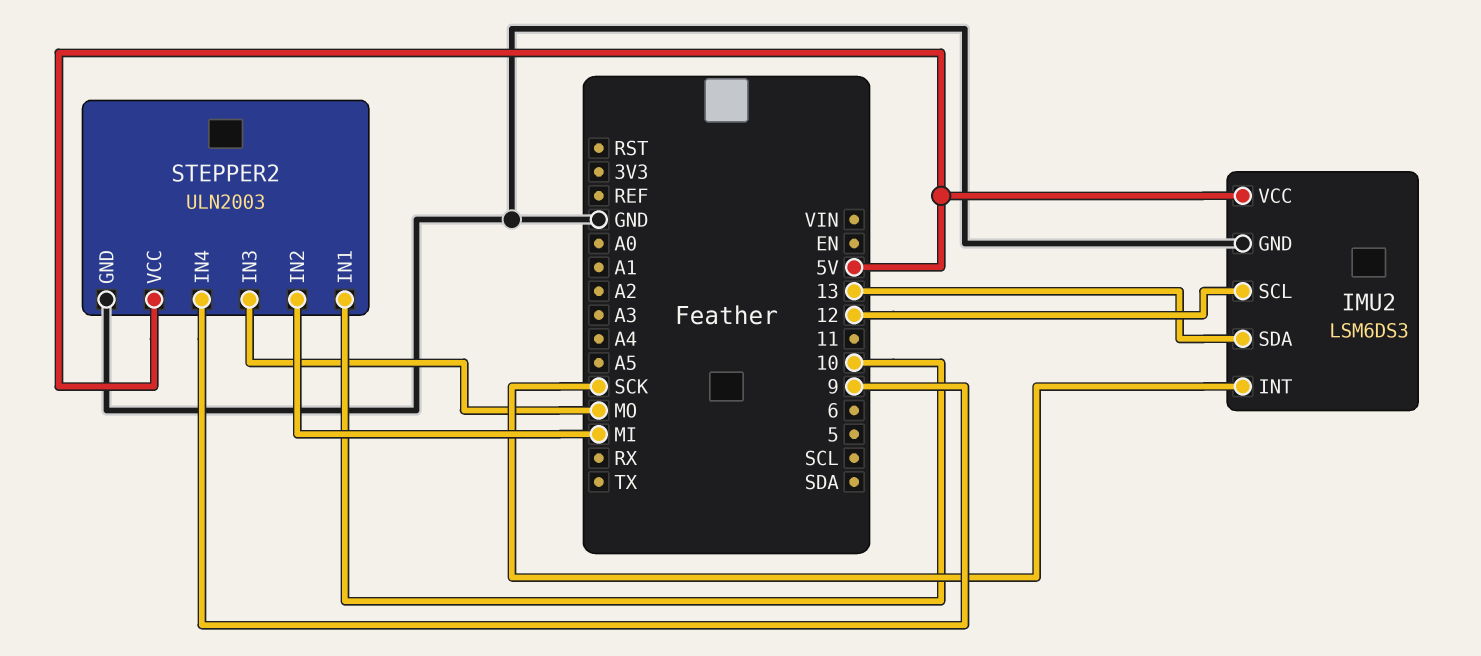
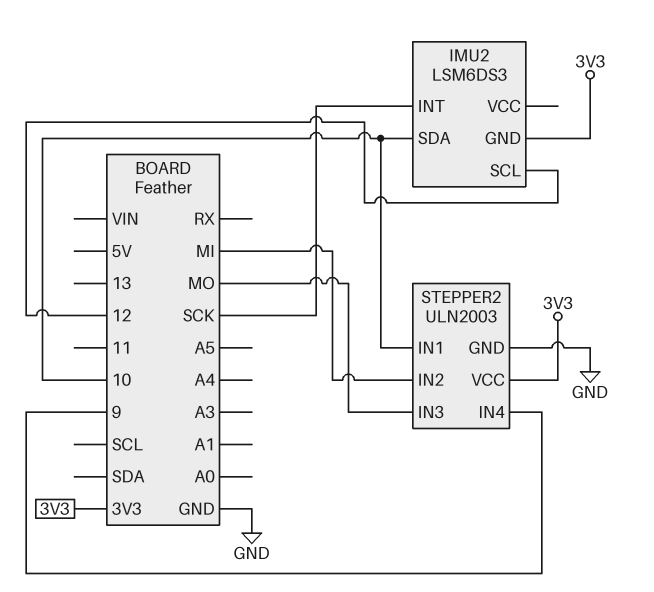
IMU2 pin GND: GND -> 3V3
IMU2 pin SDA: 13 -> 10
IMU2 pin VCC: 5V -> none
STEPPER2 pin VCC: 5V -> 3V3

